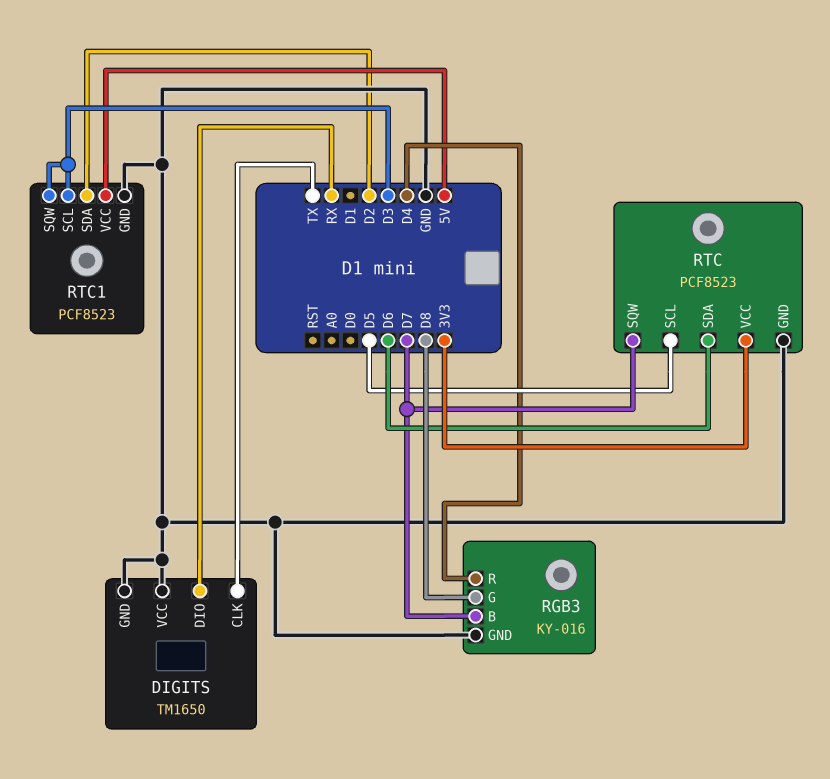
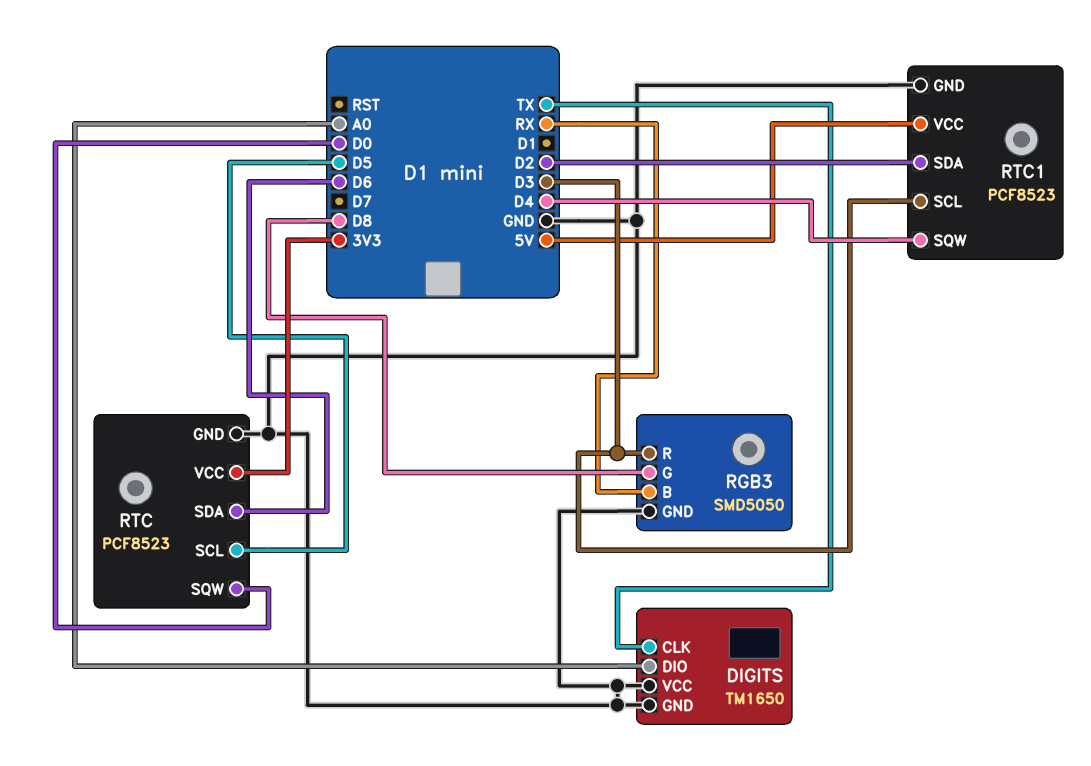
DIGITS pin DIO: RX -> A0
RGB3: KY-016 -> SMD5050
RGB3 pin B: D7 -> RX
RGB3 pin R: D4 -> D3
RTC pin SQW: D7 -> D0
RTC1 pin SQW: D3 -> D4

